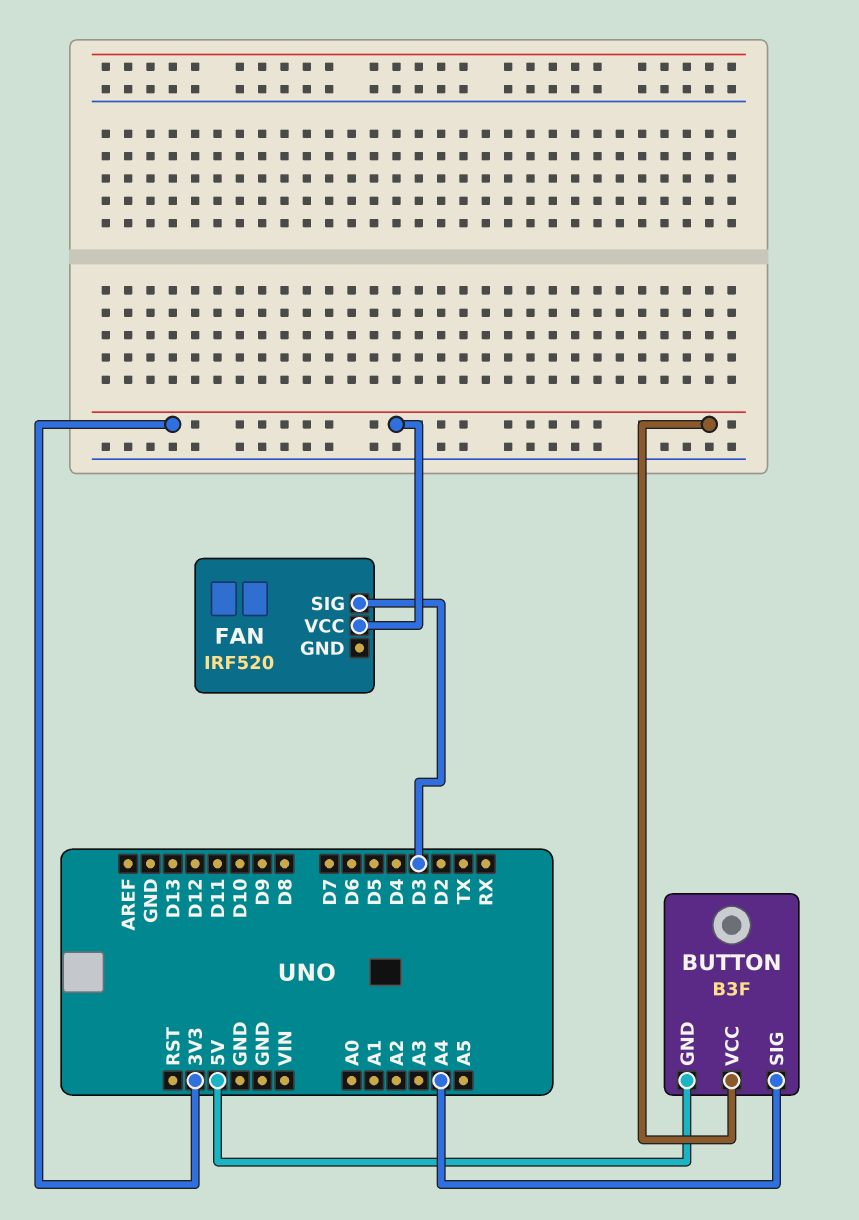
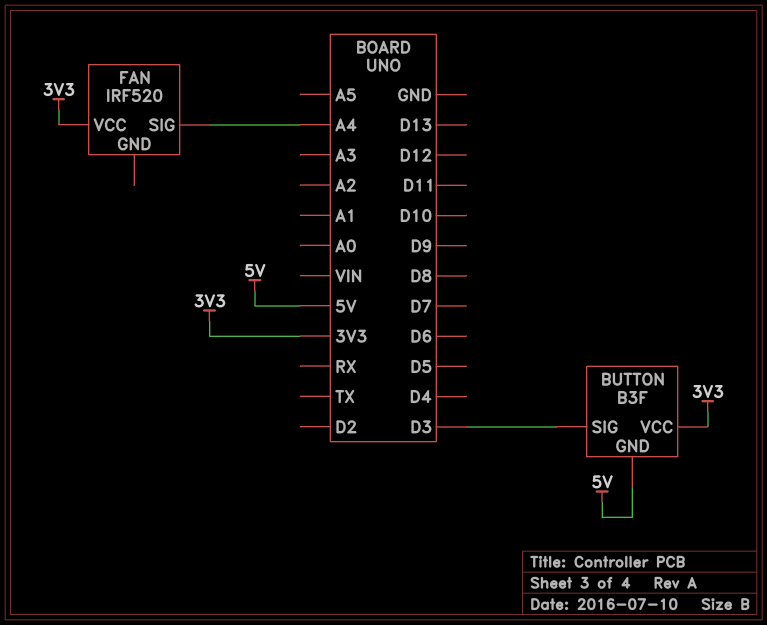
BUTTON pin SIG: A4 -> D3
FAN pin SIG: D3 -> A4

